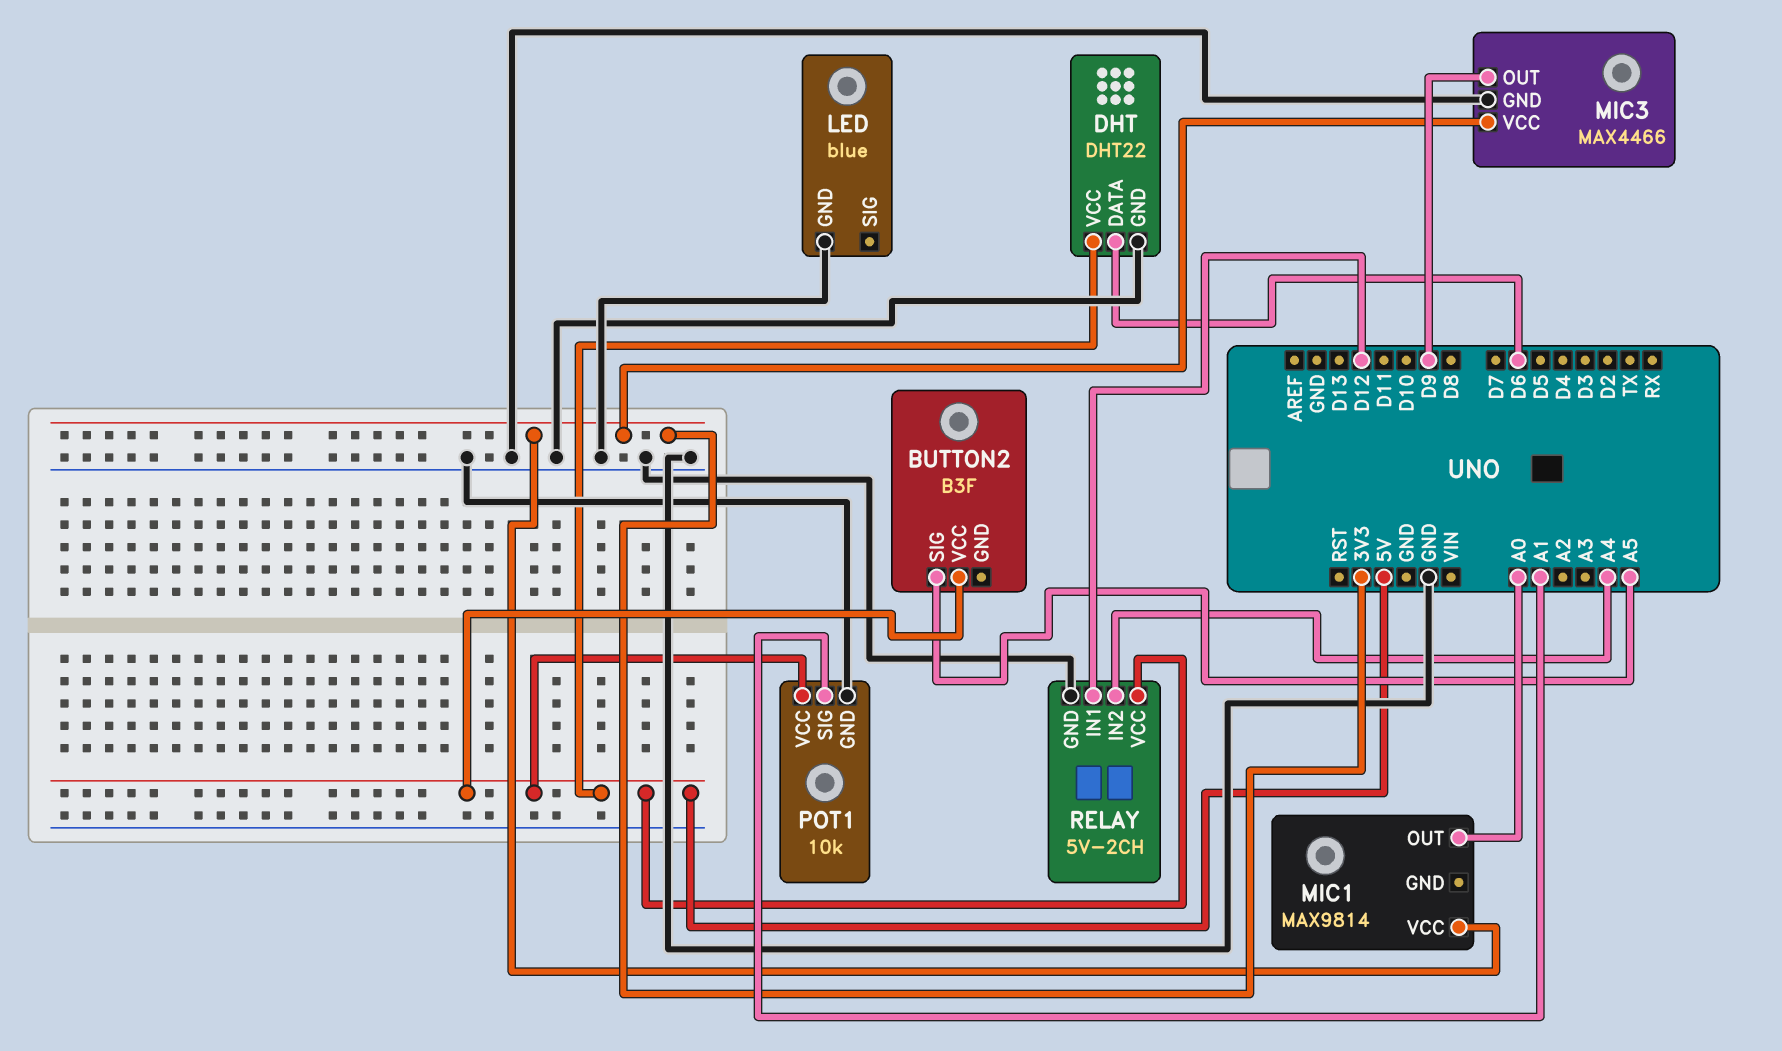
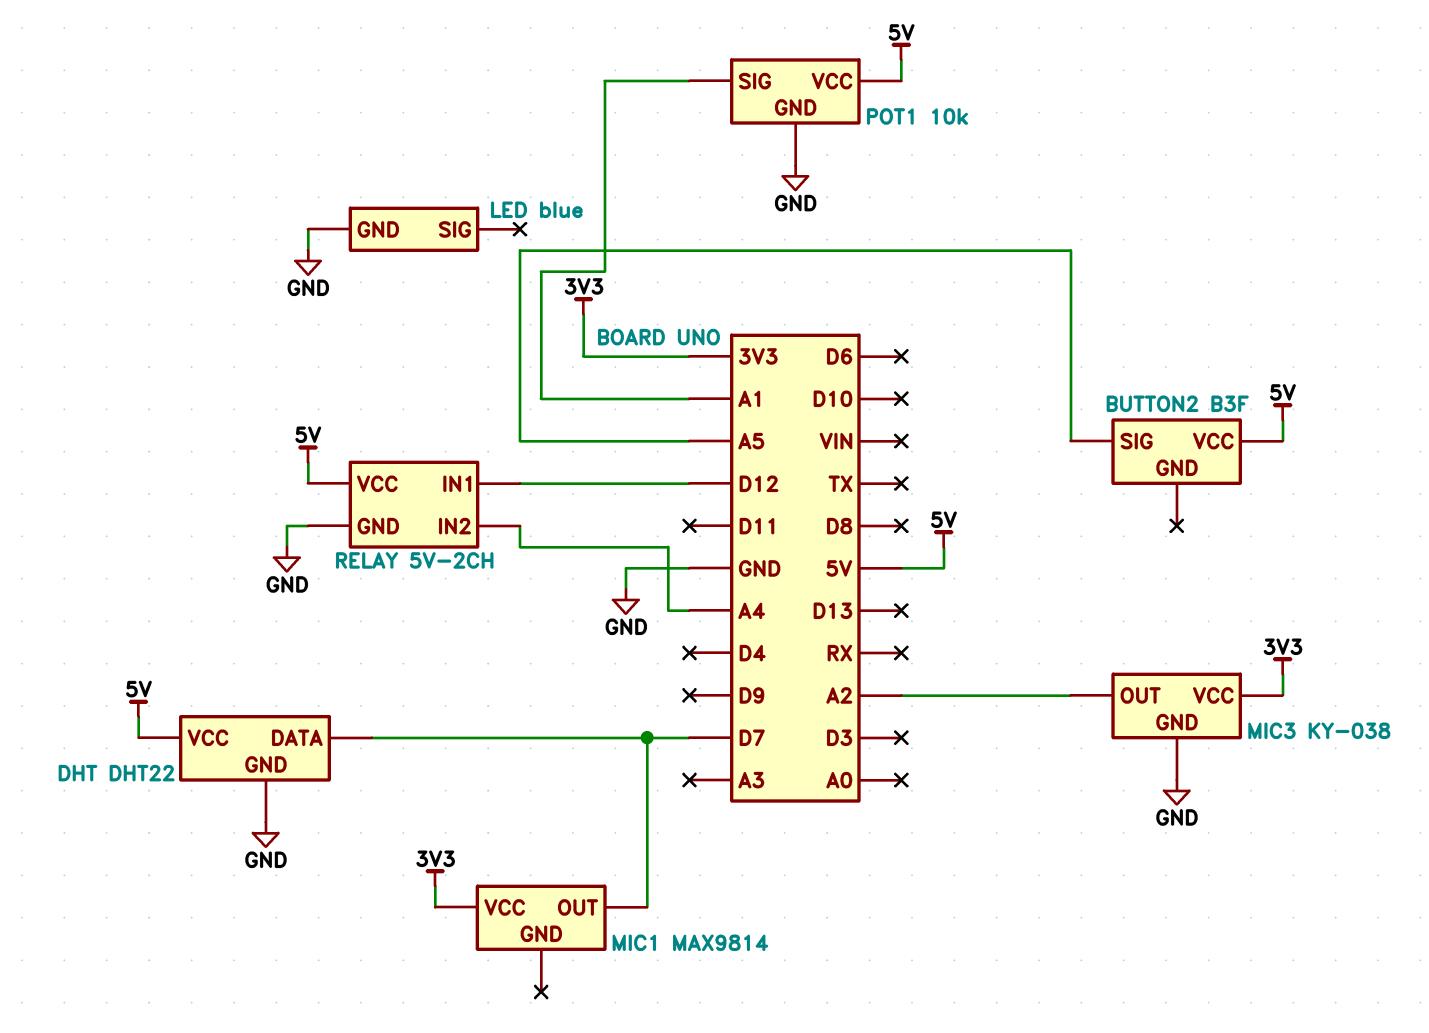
DHT pin DATA: D6 -> D7
MIC1 pin OUT: A0 -> D7
MIC3: MAX4466 -> KY-038
MIC3 pin OUT: D9 -> A2

